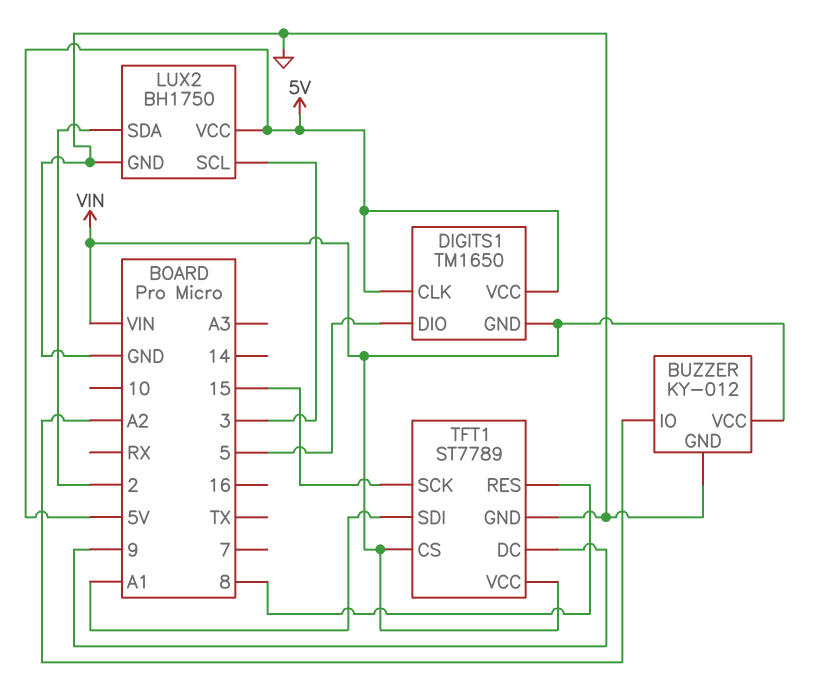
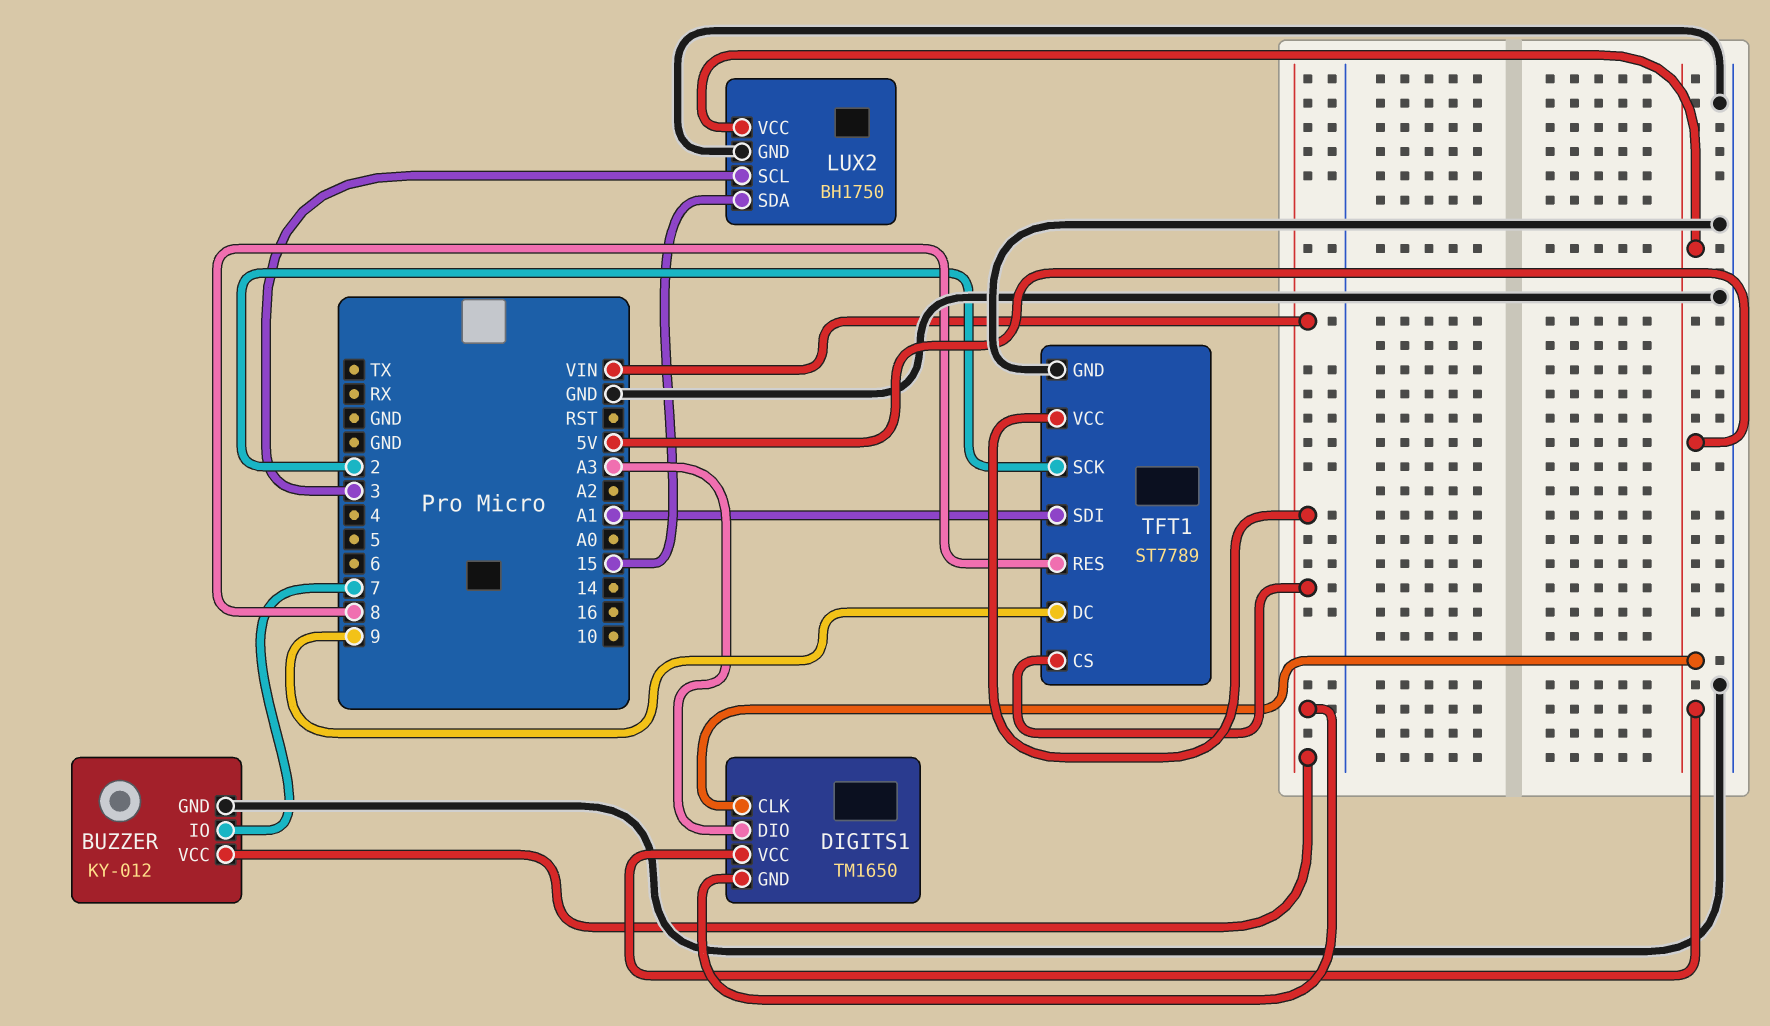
BUZZER pin IO: A2 -> 7
DIGITS1 pin DIO: 5 -> A3
LUX2 pin SDA: 2 -> 15
TFT1 pin SCK: 15 -> 2

